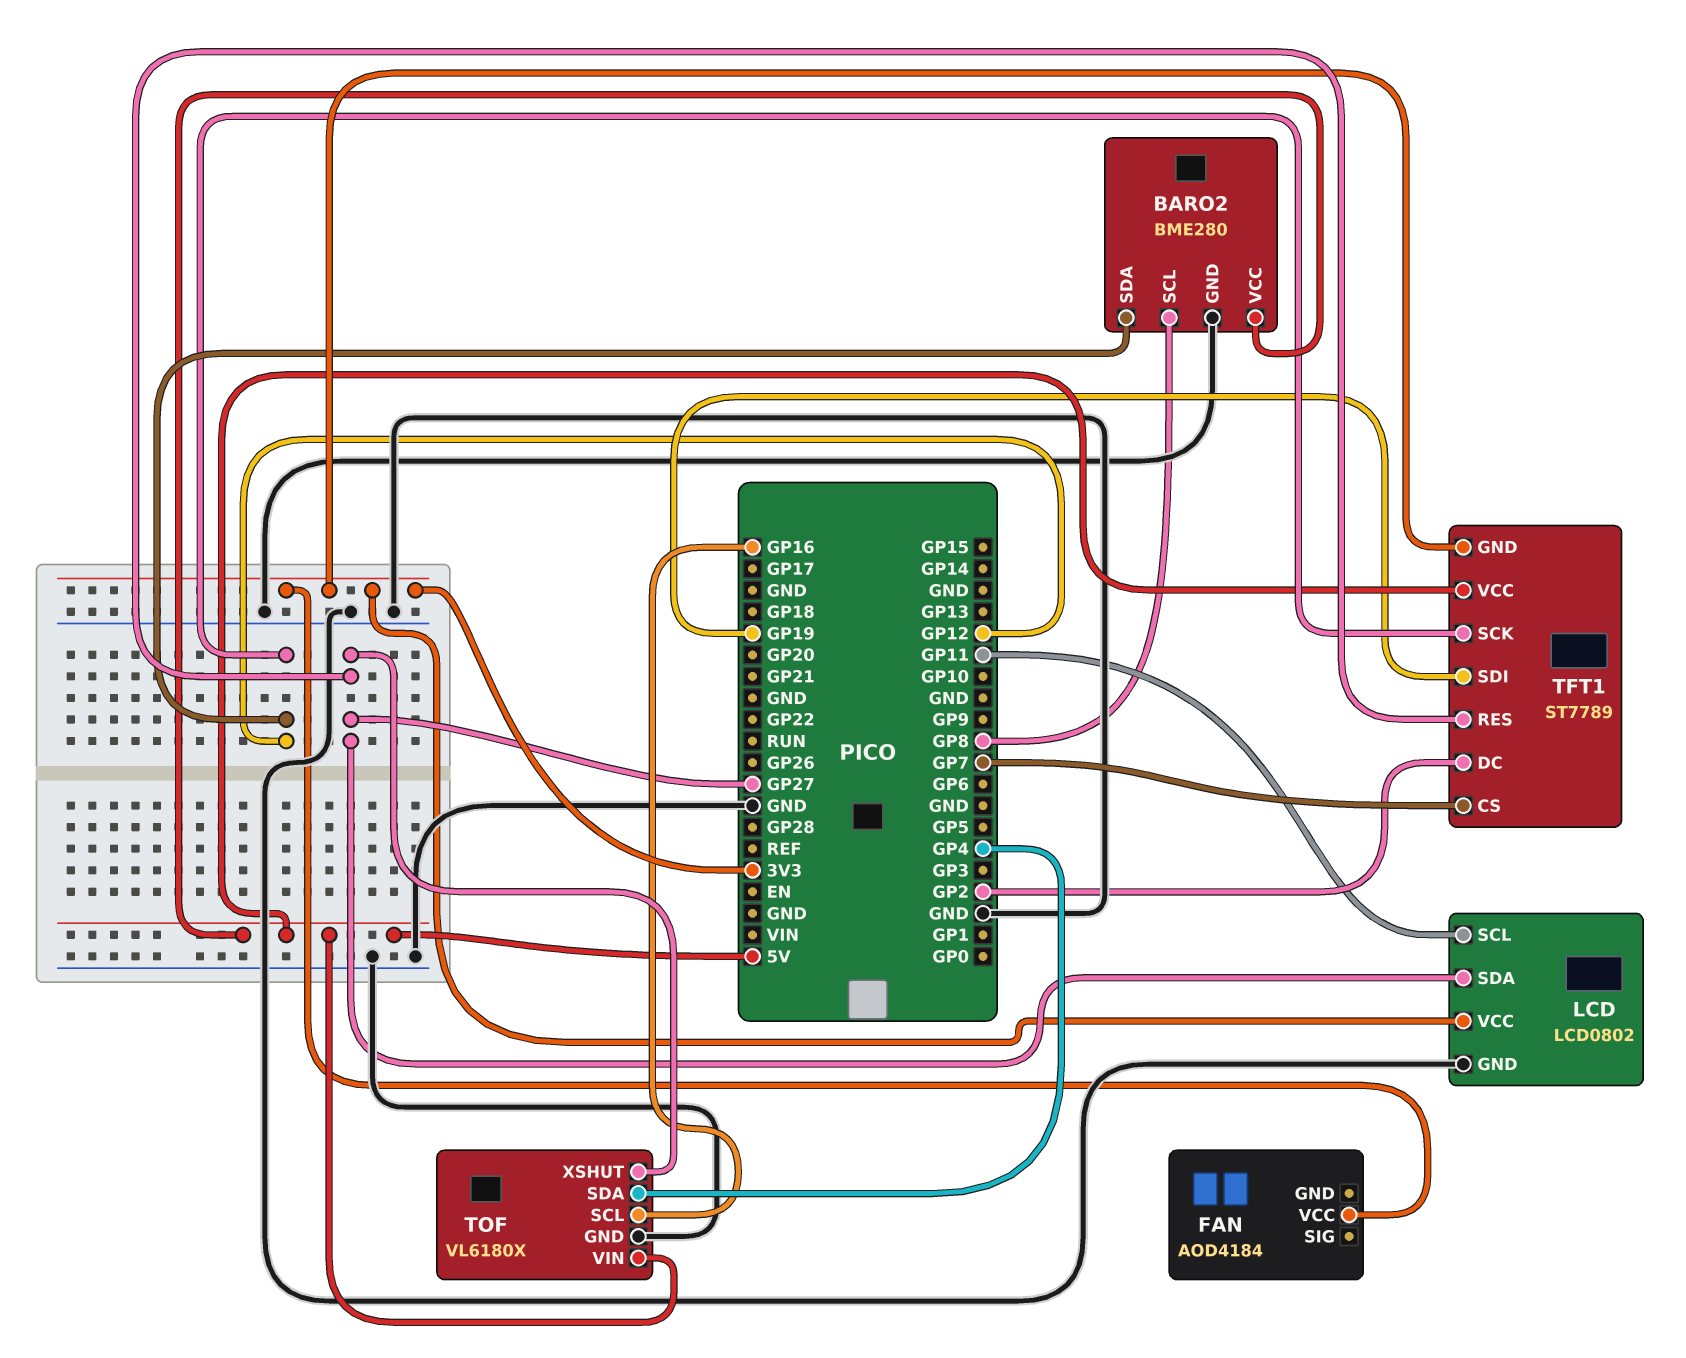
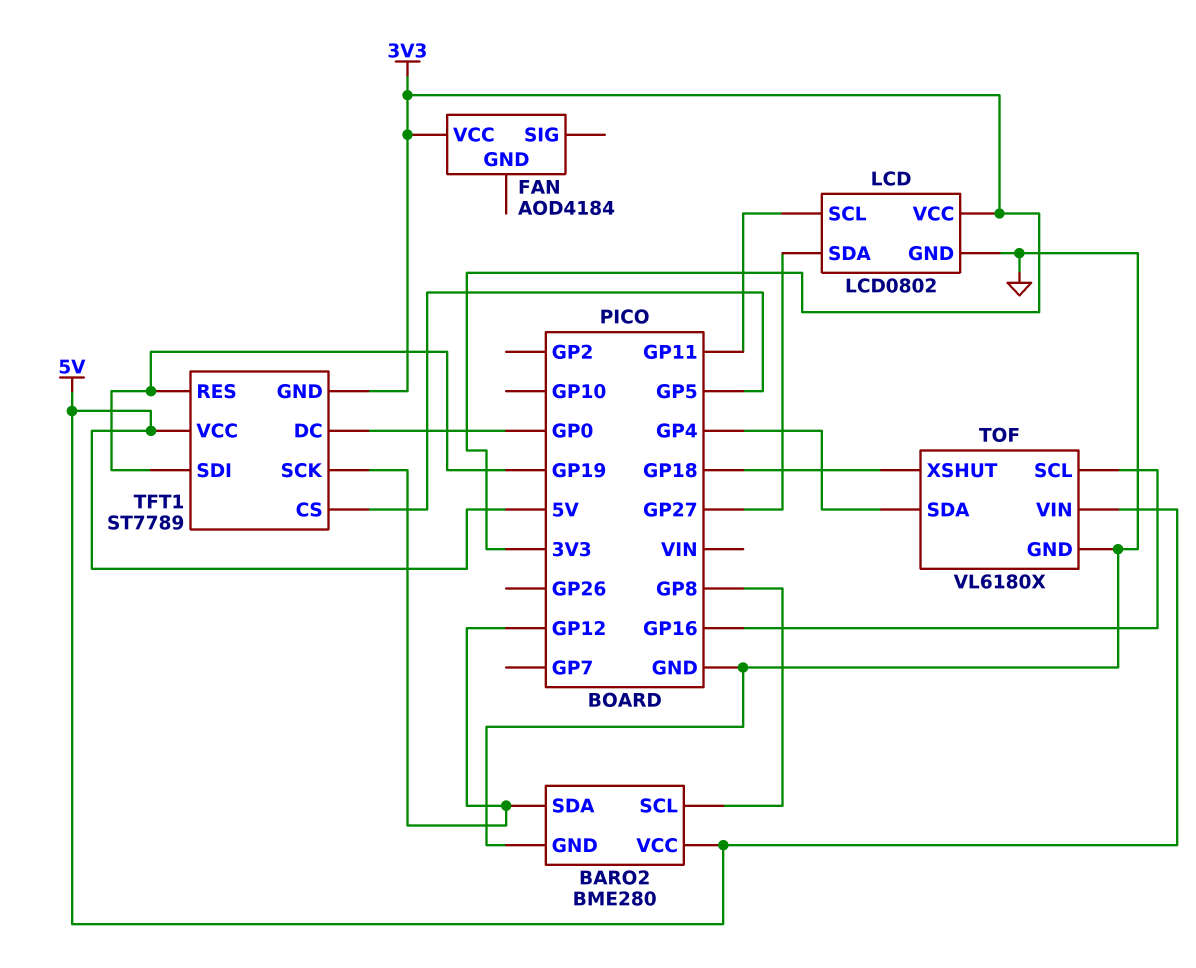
TFT1 pin CS: GP7 -> GP5
TFT1 pin DC: GP2 -> GP0
TFT1 pin RES: GP27 -> GP19
TOF pin XSHUT: GP27 -> GP18

